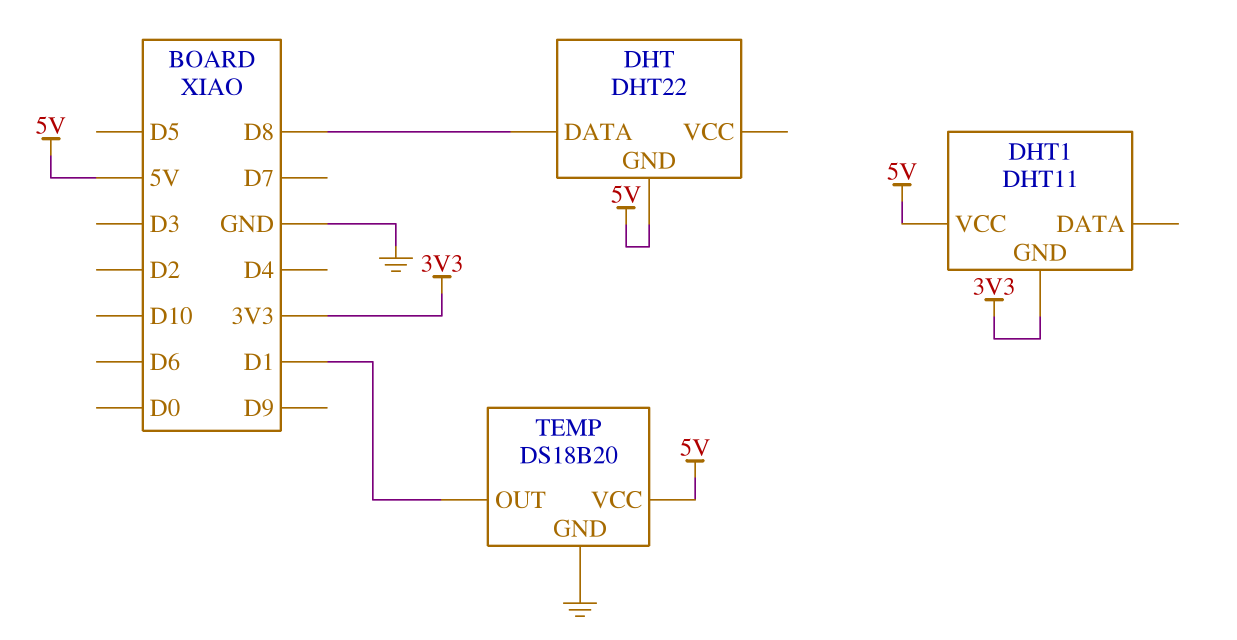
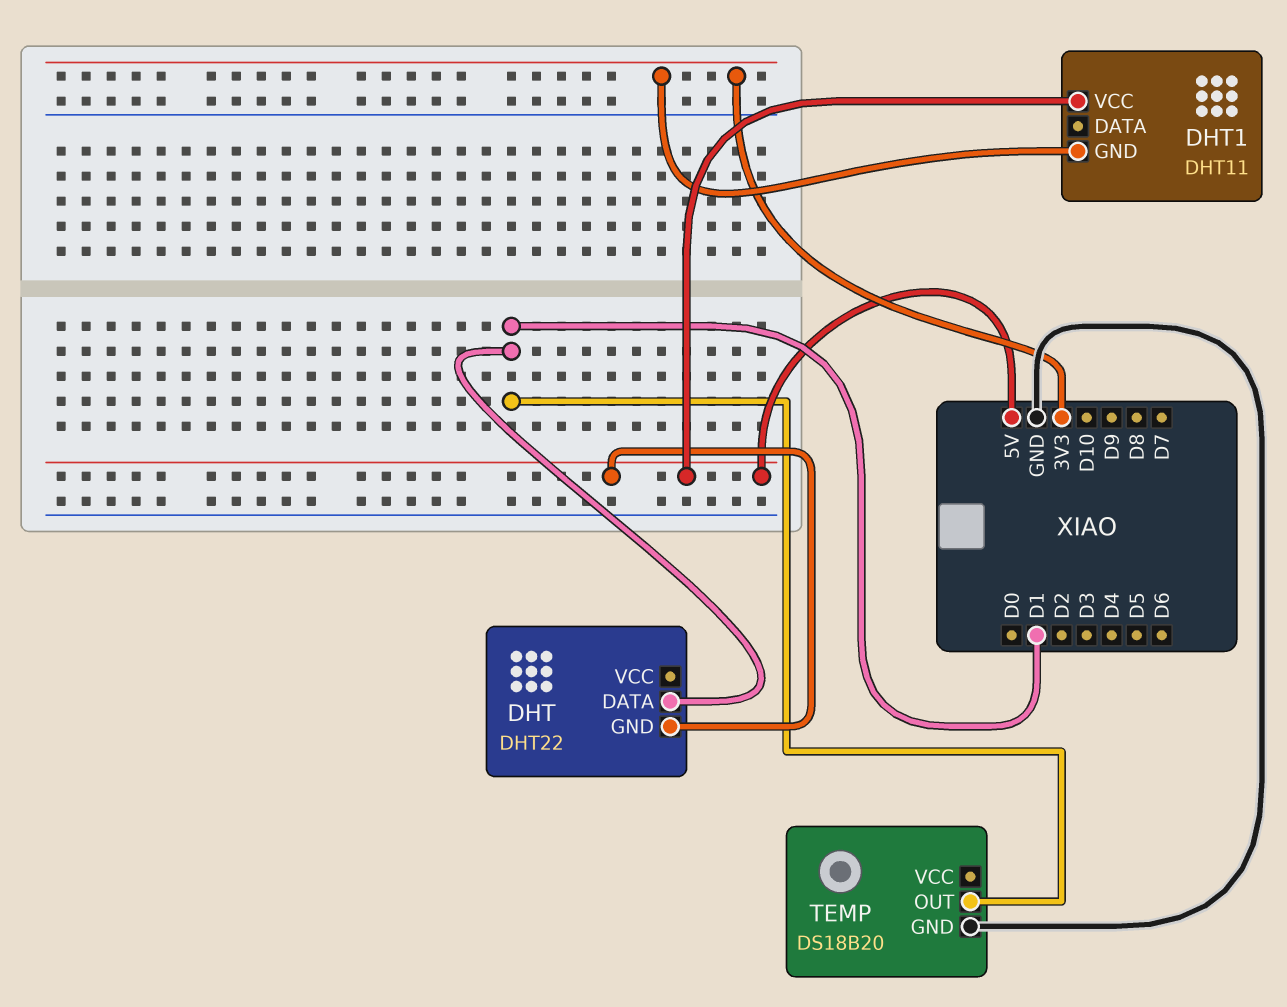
DHT pin DATA: D8 -> D1
TEMP pin VCC: 5V -> none

